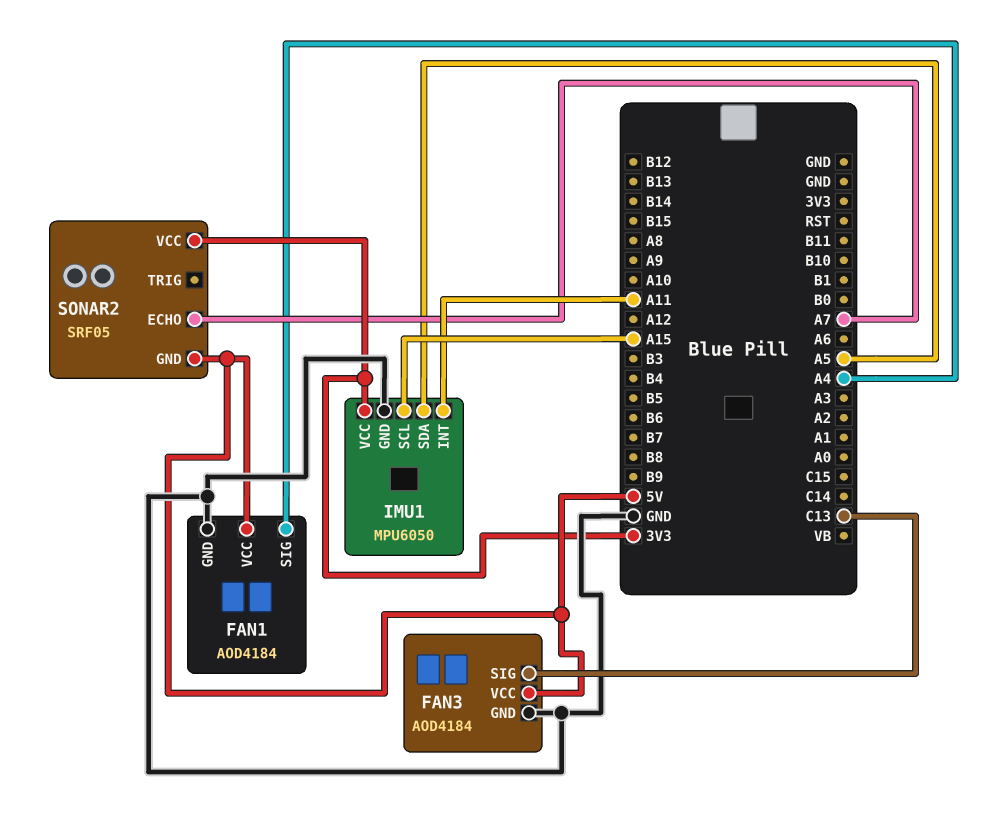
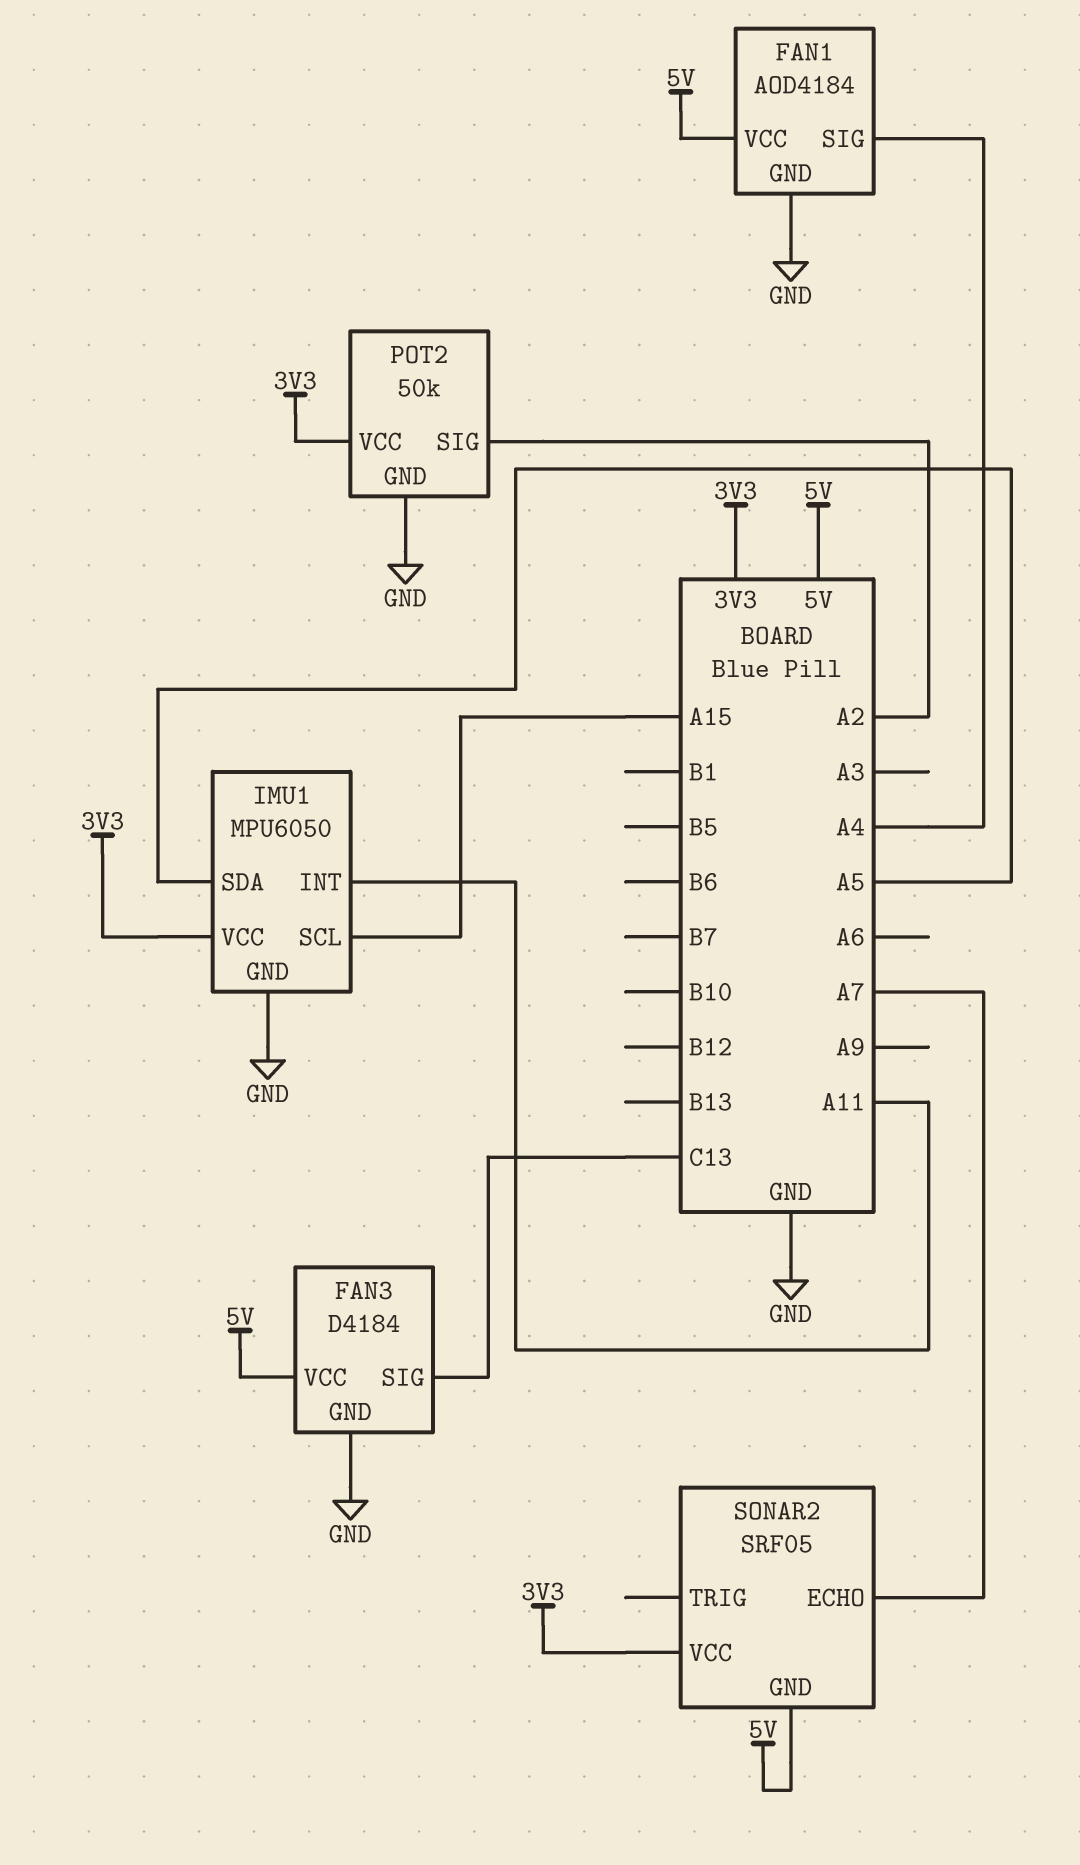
FAN3: AOD4184 -> D4184
POT2: none -> 50k
POT2 pin GND: none -> GND
POT2 pin SIG: none -> A2
POT2 pin VCC: none -> 3V3

